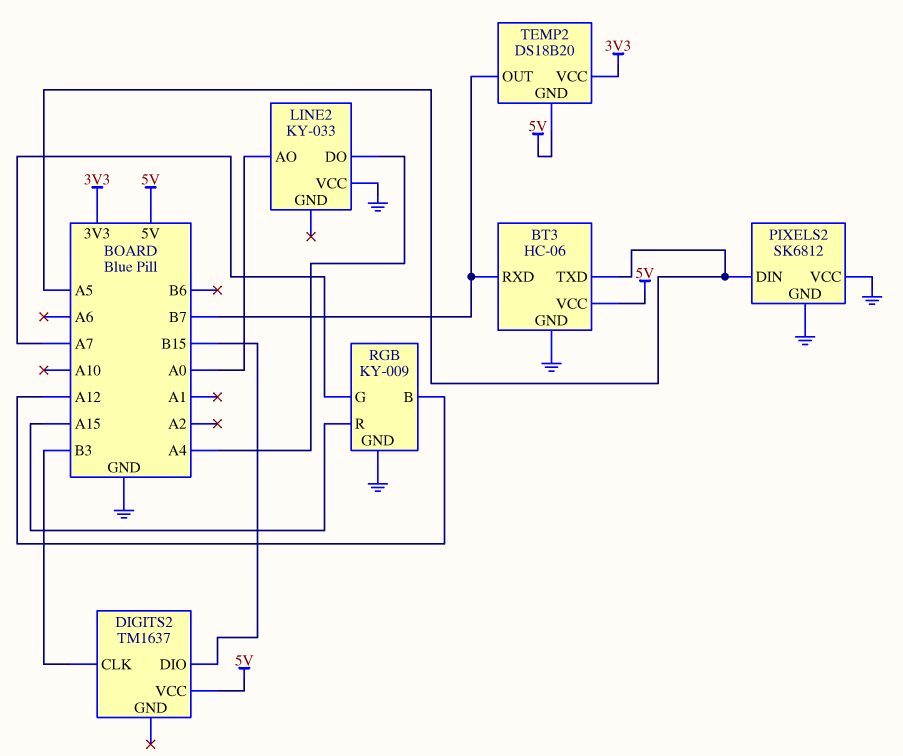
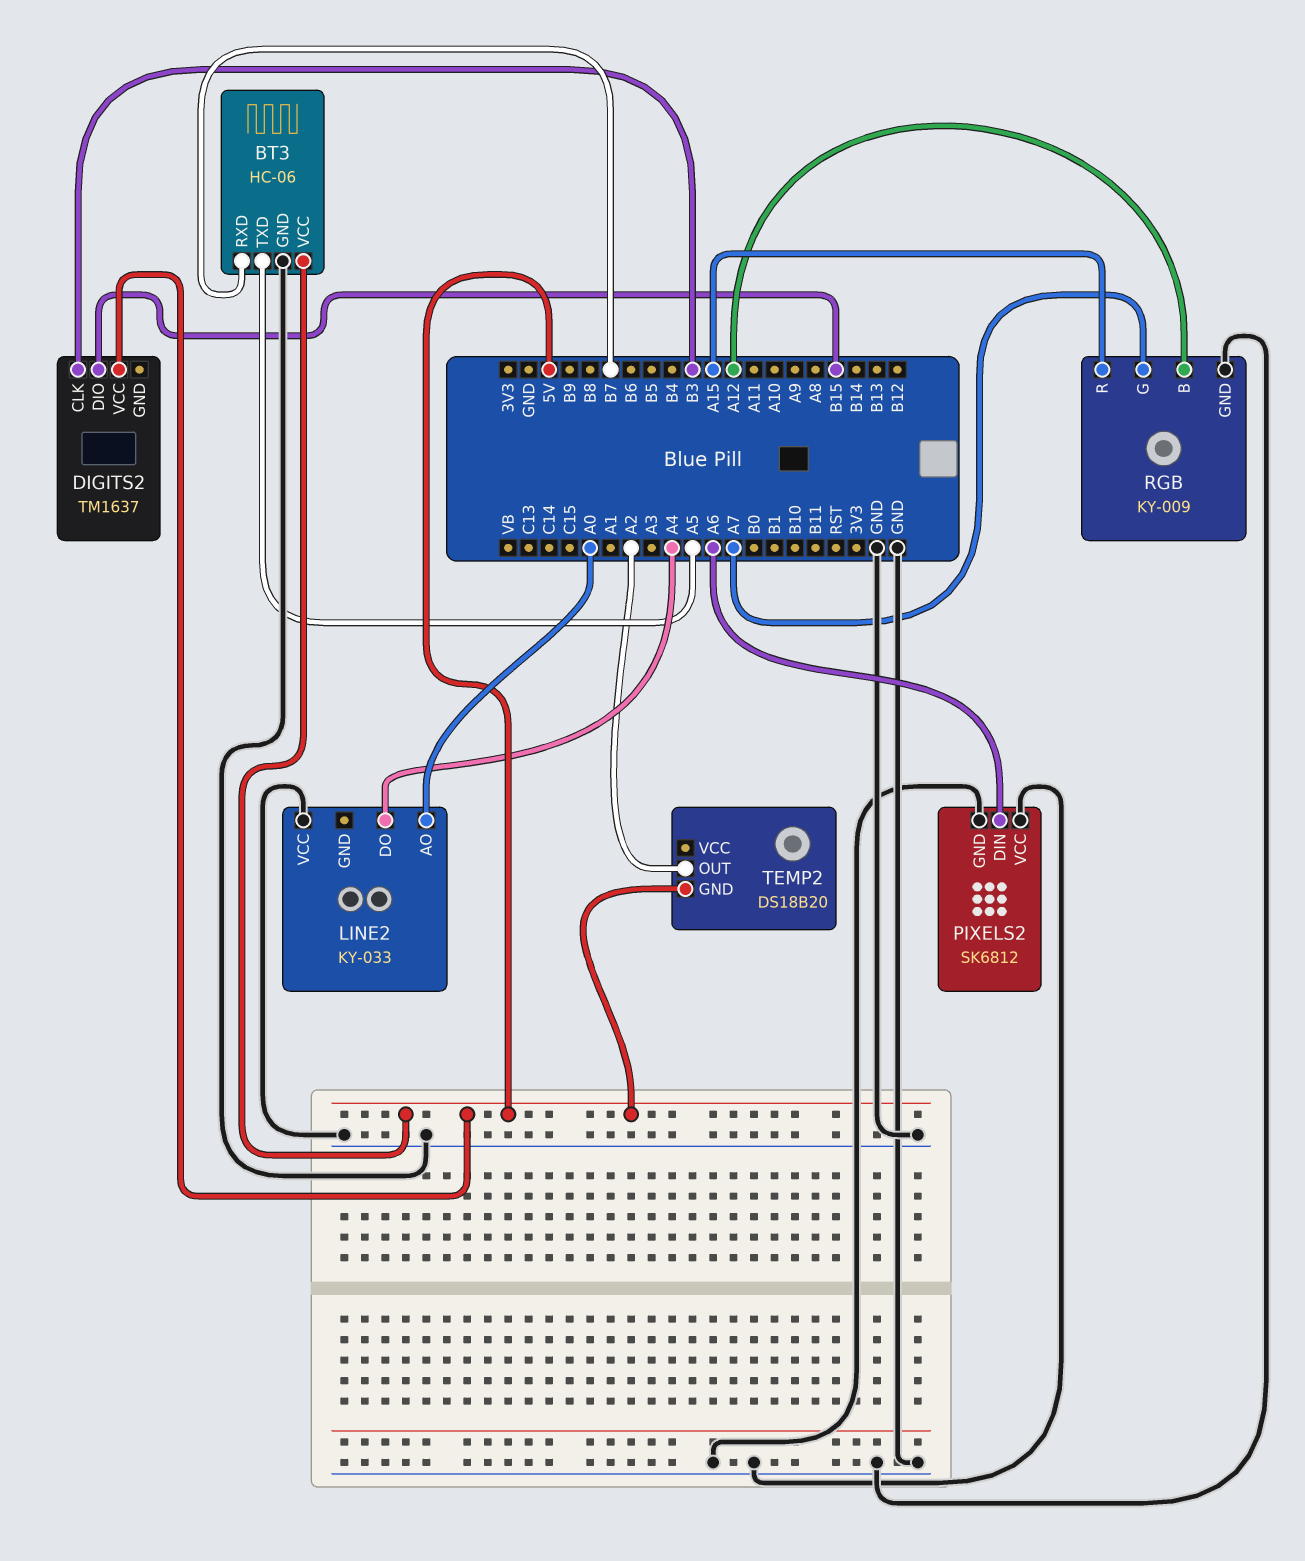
PIXELS2 pin DIN: A5 -> A6
TEMP2 pin OUT: B7 -> A2
TEMP2 pin VCC: 3V3 -> none

